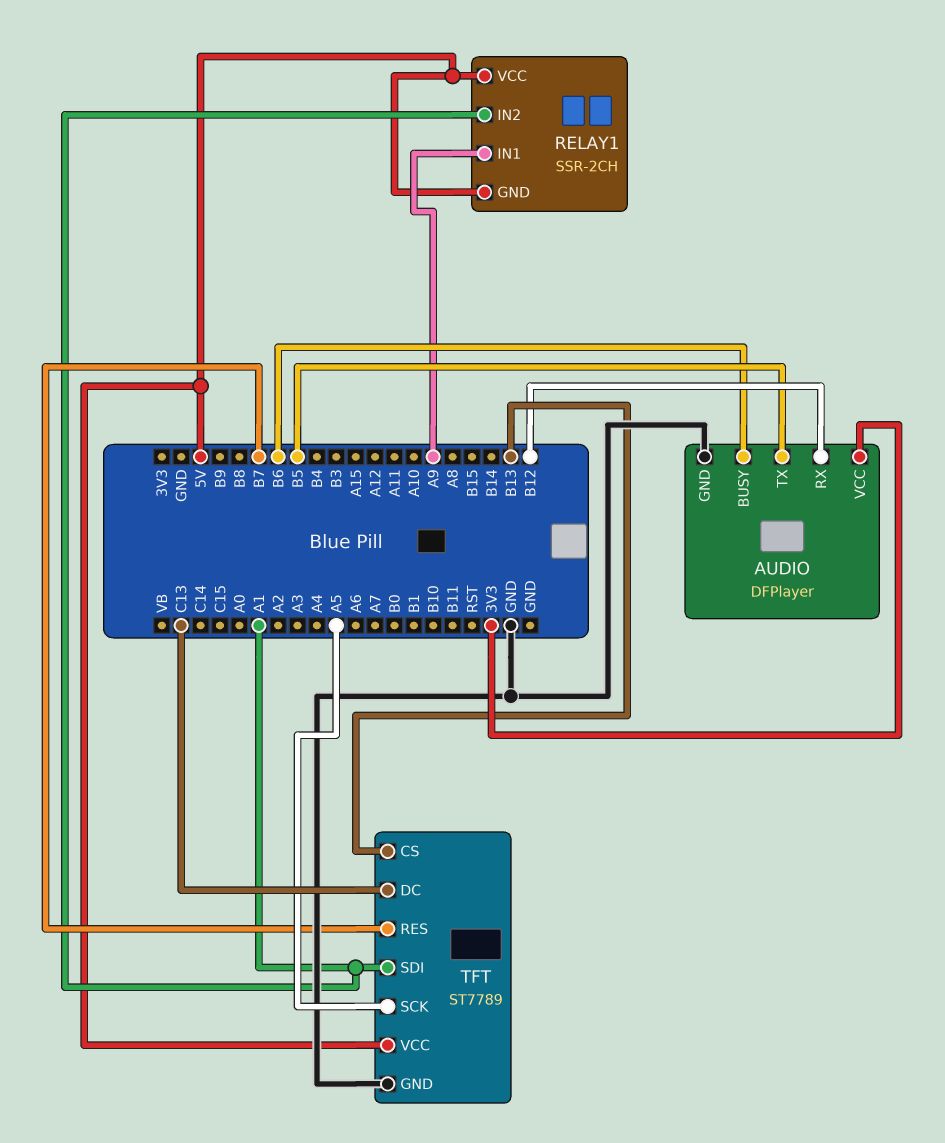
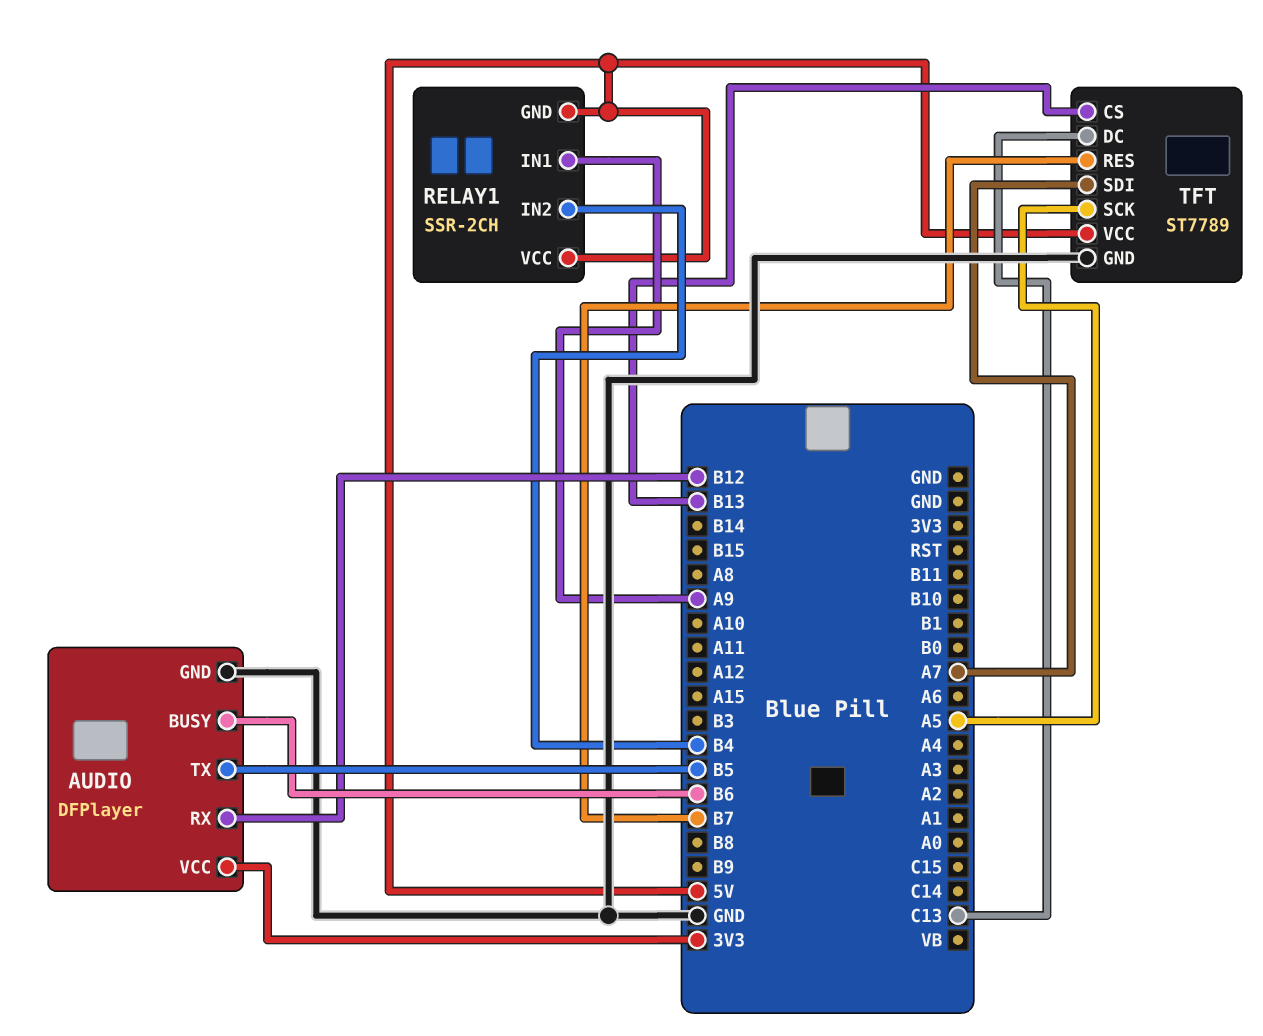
RELAY1 pin IN2: A1 -> B4
TFT pin SDI: A1 -> A7

